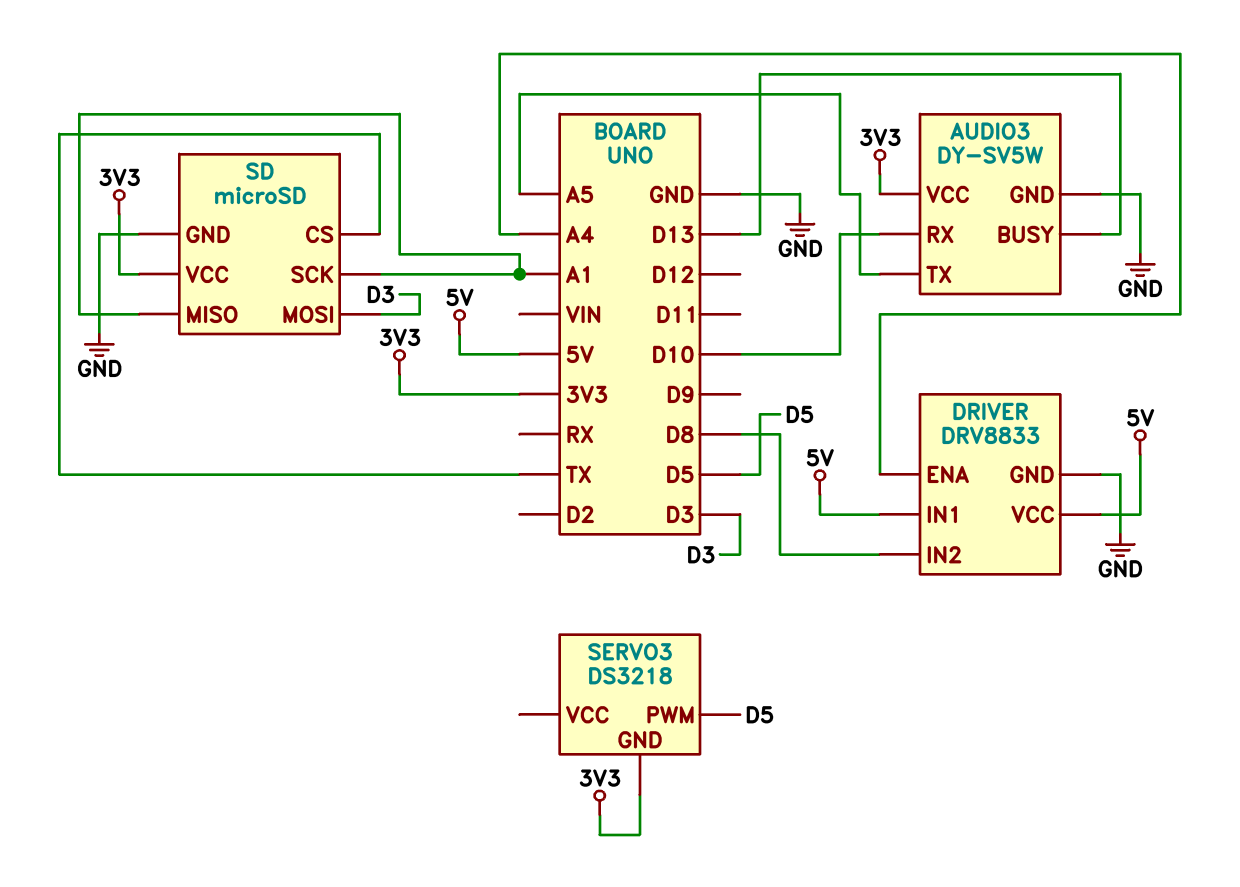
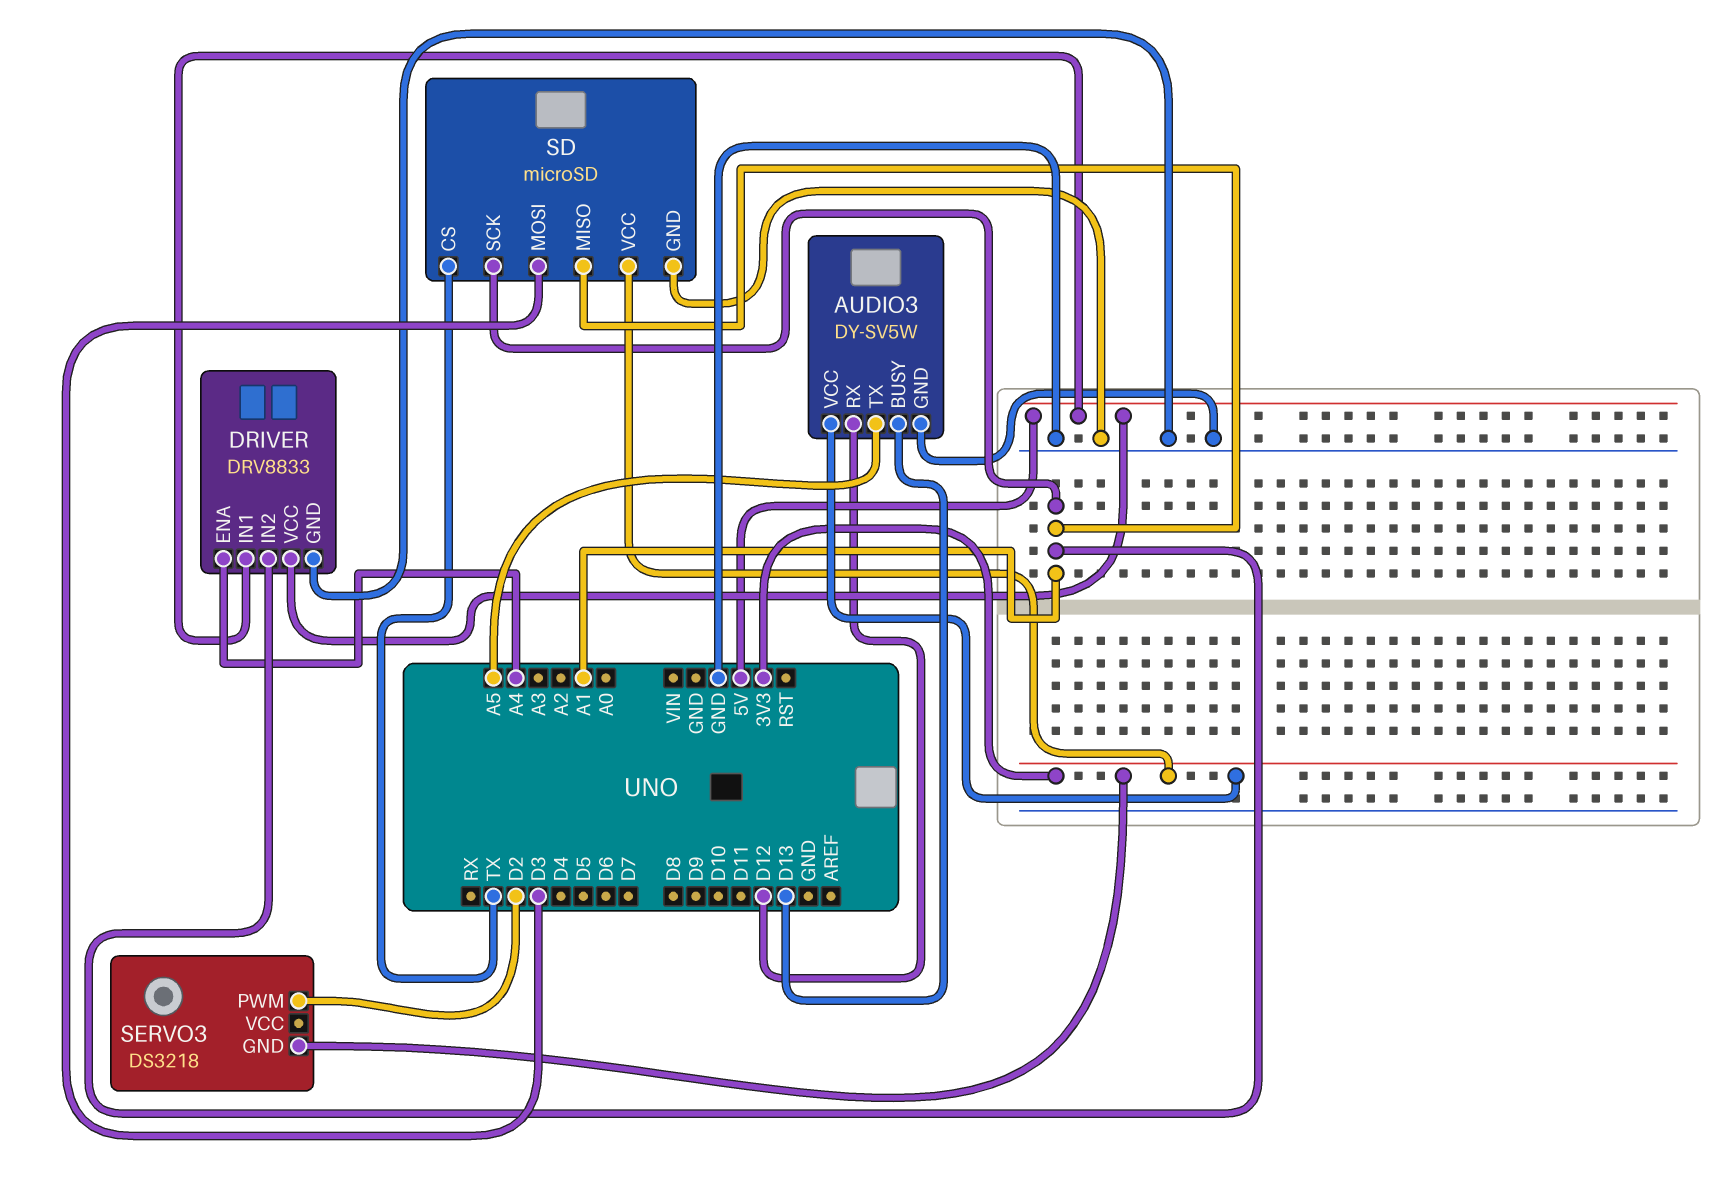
AUDIO3 pin RX: D10 -> D12
DRIVER pin IN2: D8 -> A1
SERVO3 pin PWM: D5 -> D2

